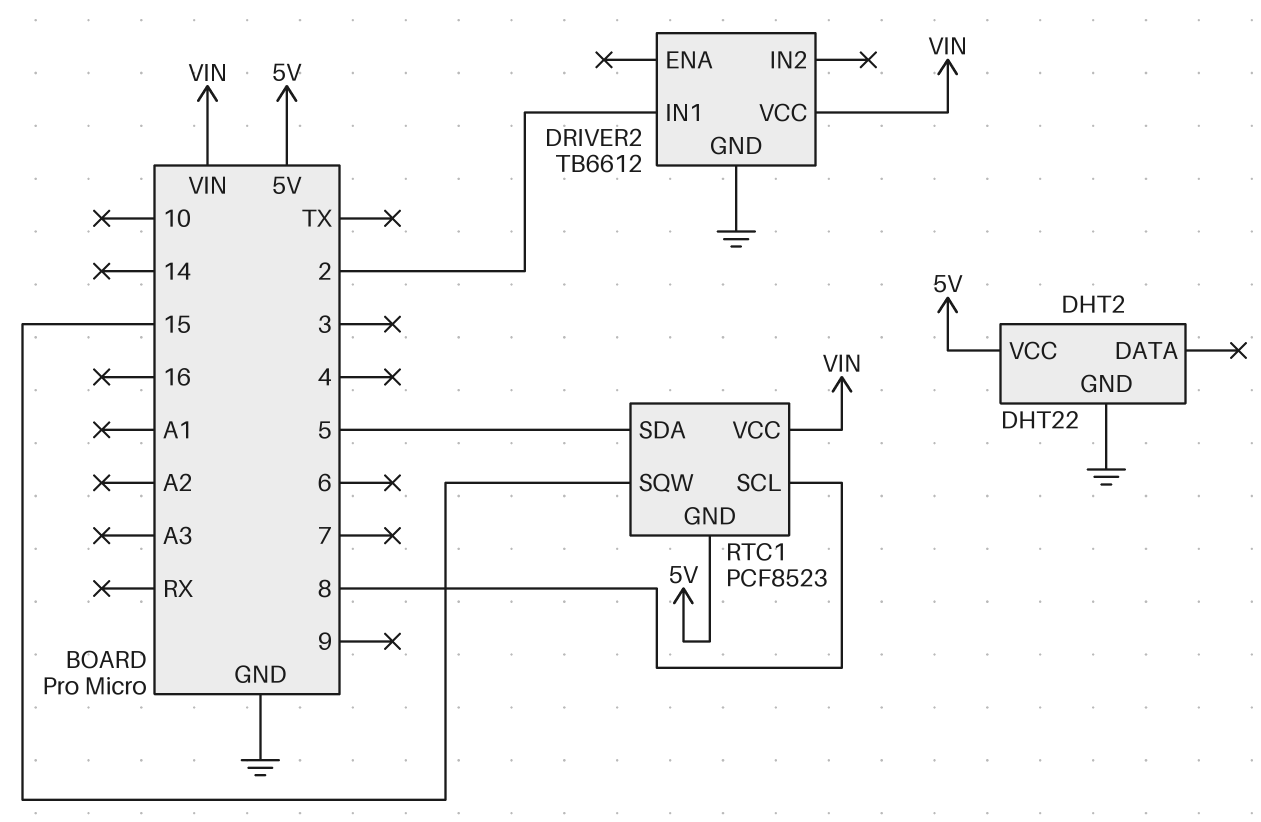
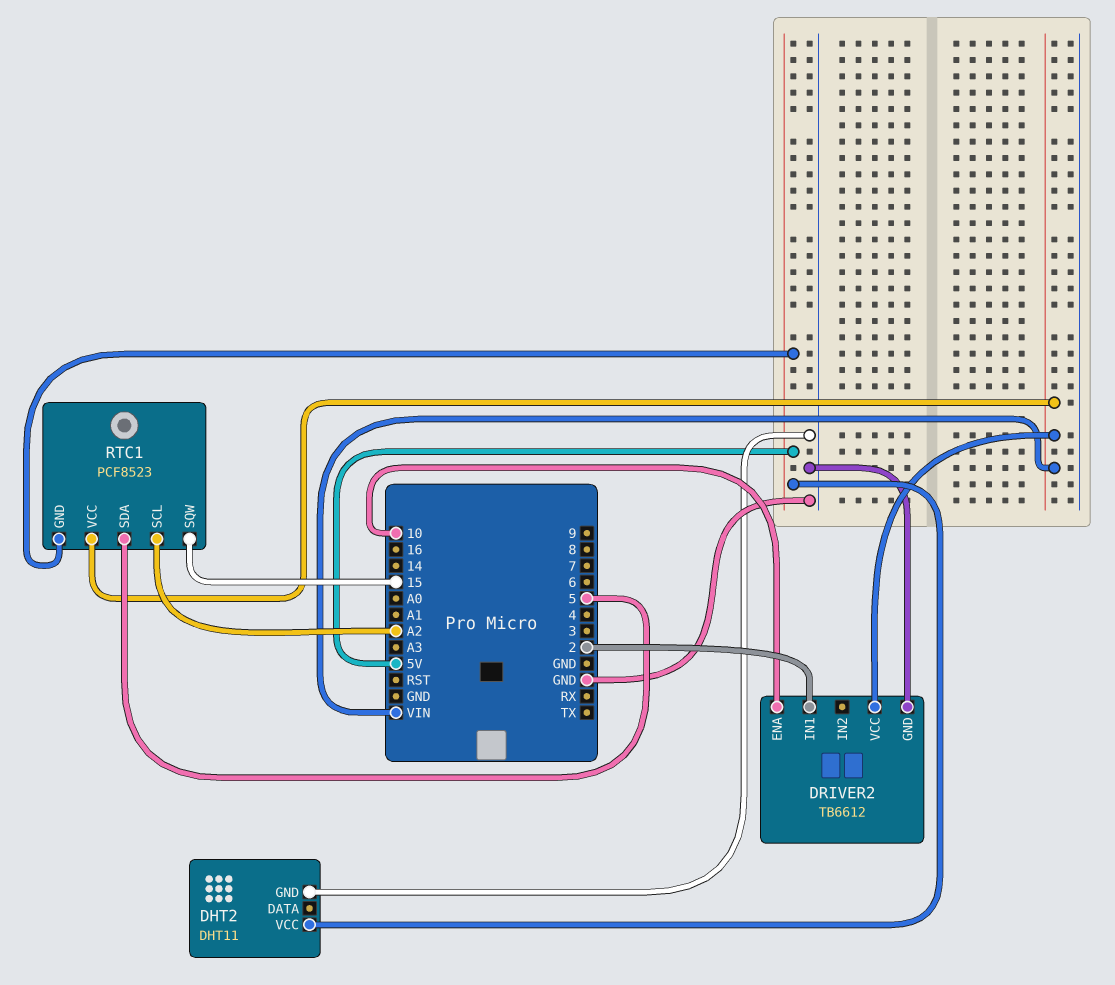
DHT2: DHT22 -> DHT11
DRIVER2 pin ENA: none -> 10
RTC1 pin SCL: 8 -> A2

